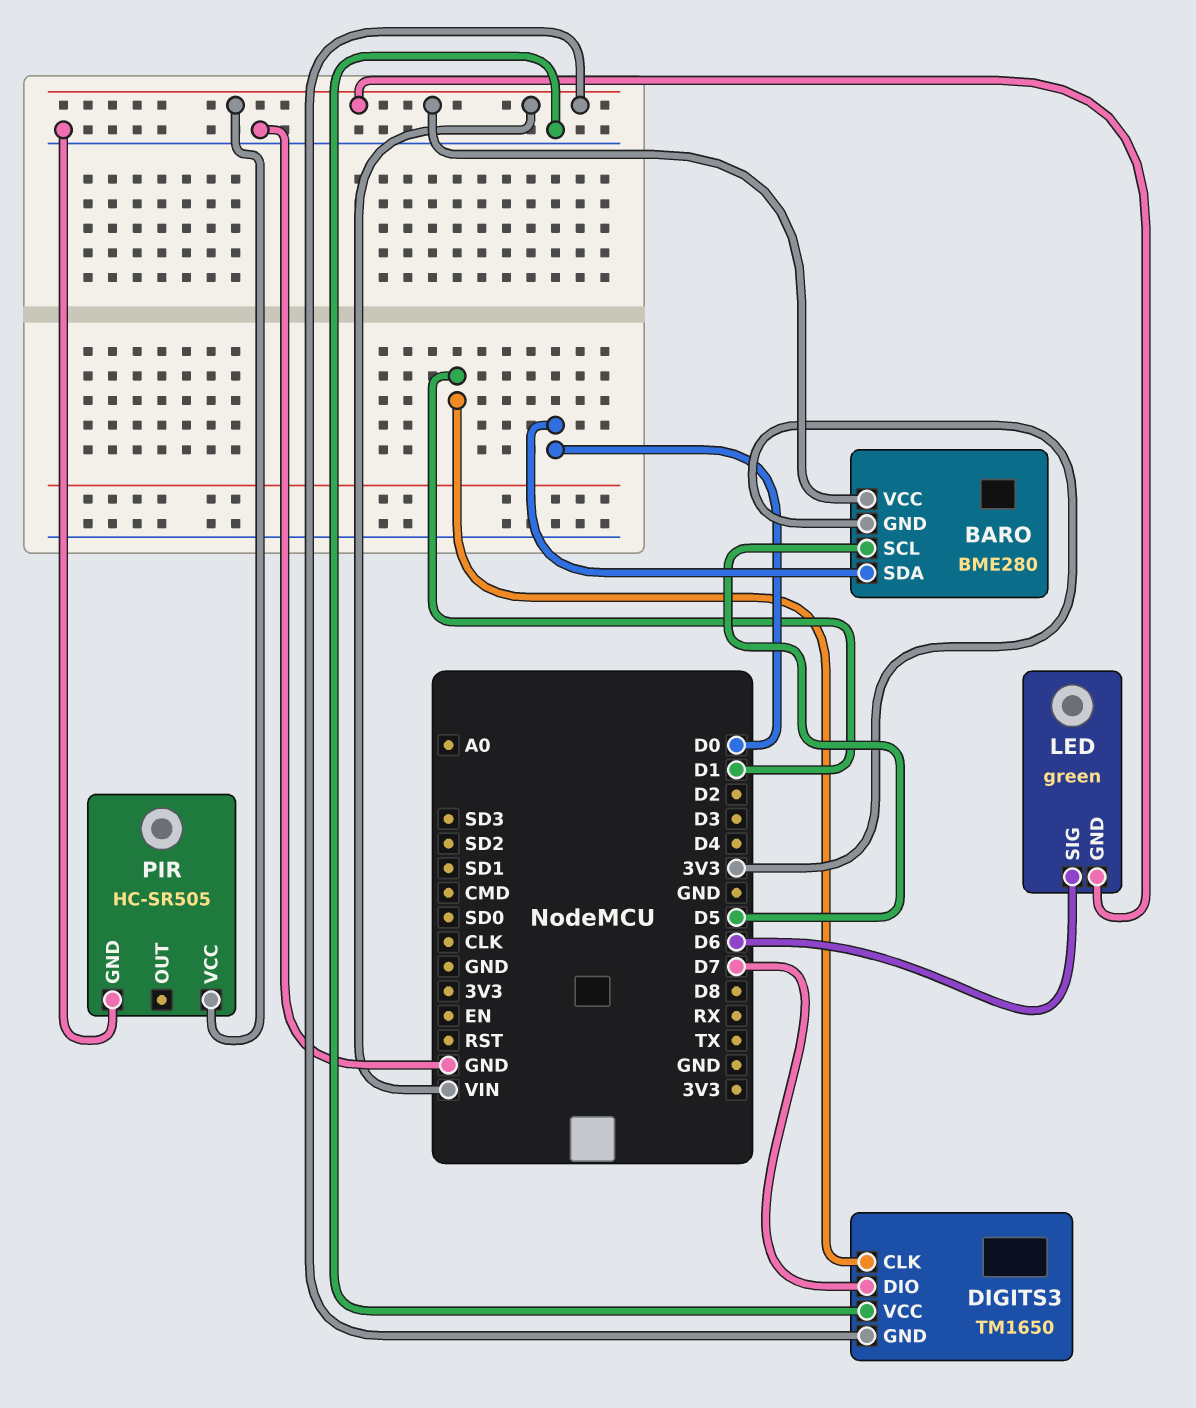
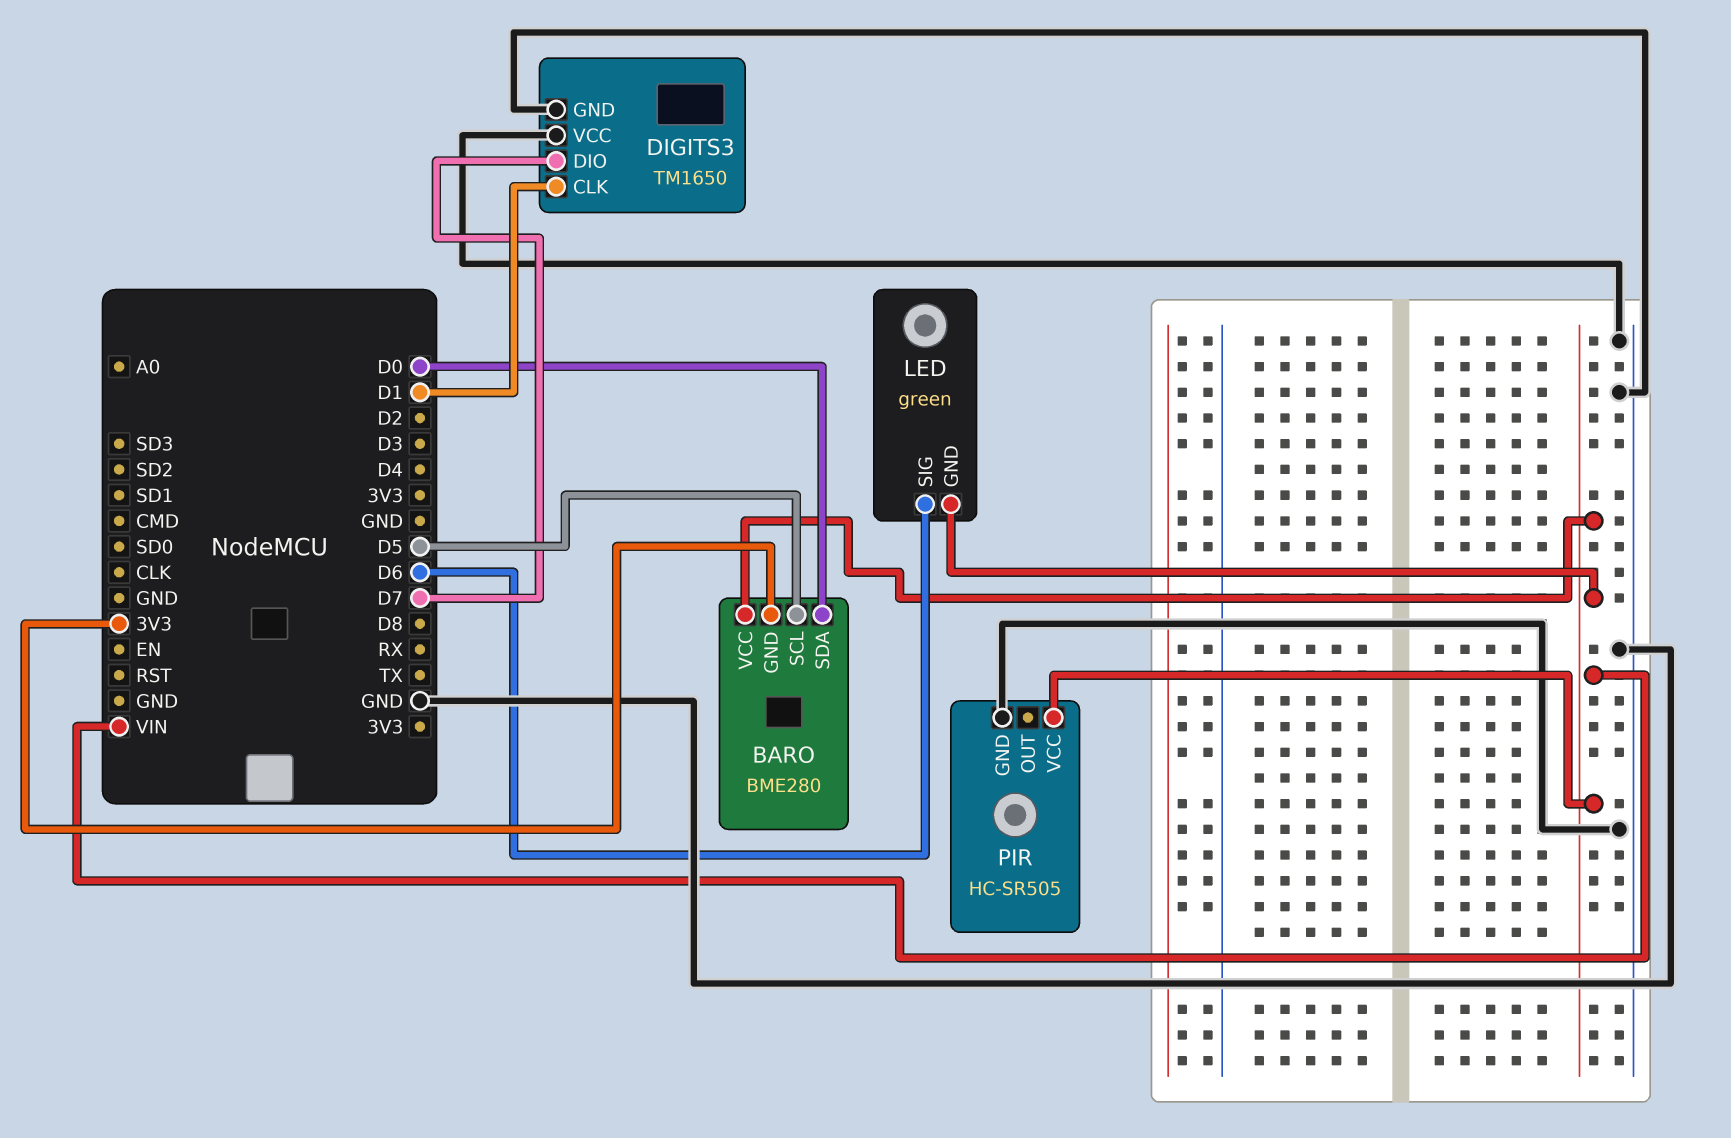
DIGITS3 pin GND: VIN -> GND

